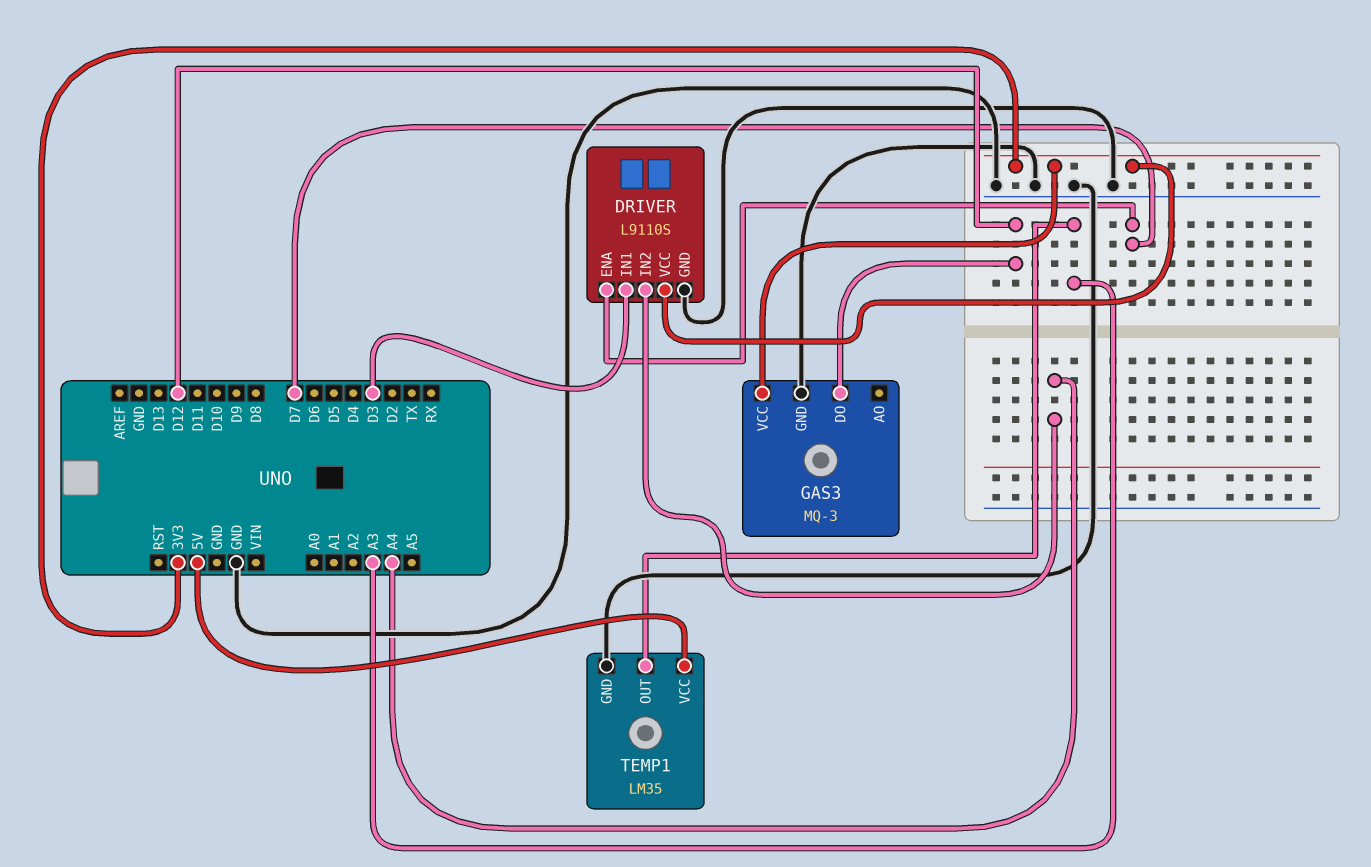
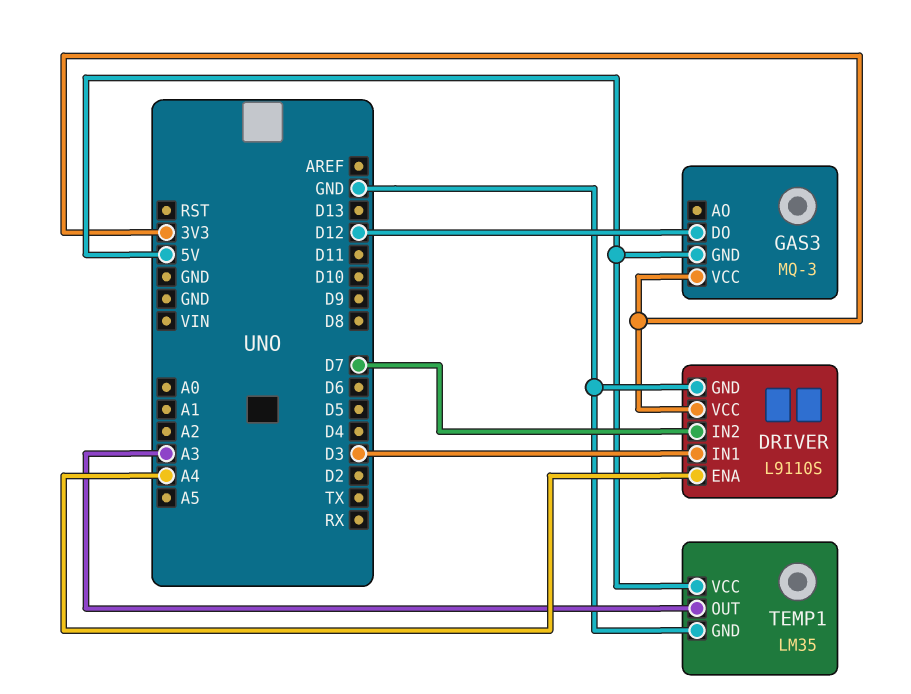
DRIVER pin ENA: D7 -> A4
DRIVER pin IN2: A4 -> D7
GAS3 pin GND: GND -> 5V

